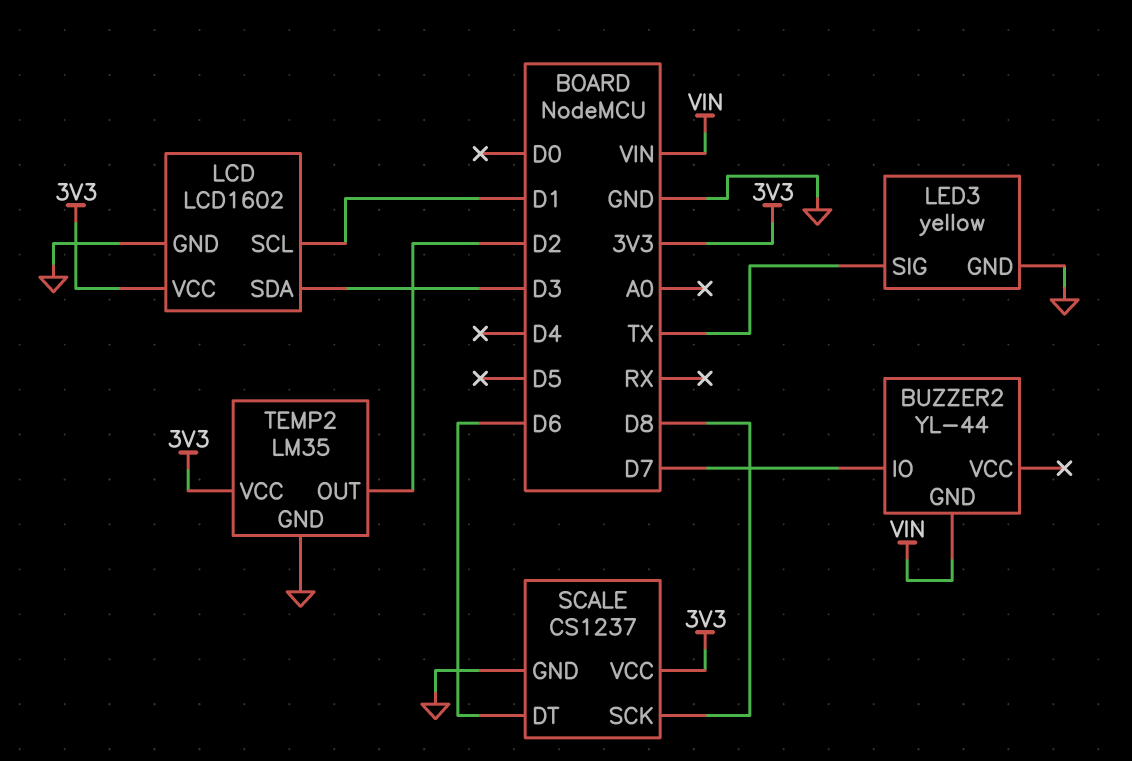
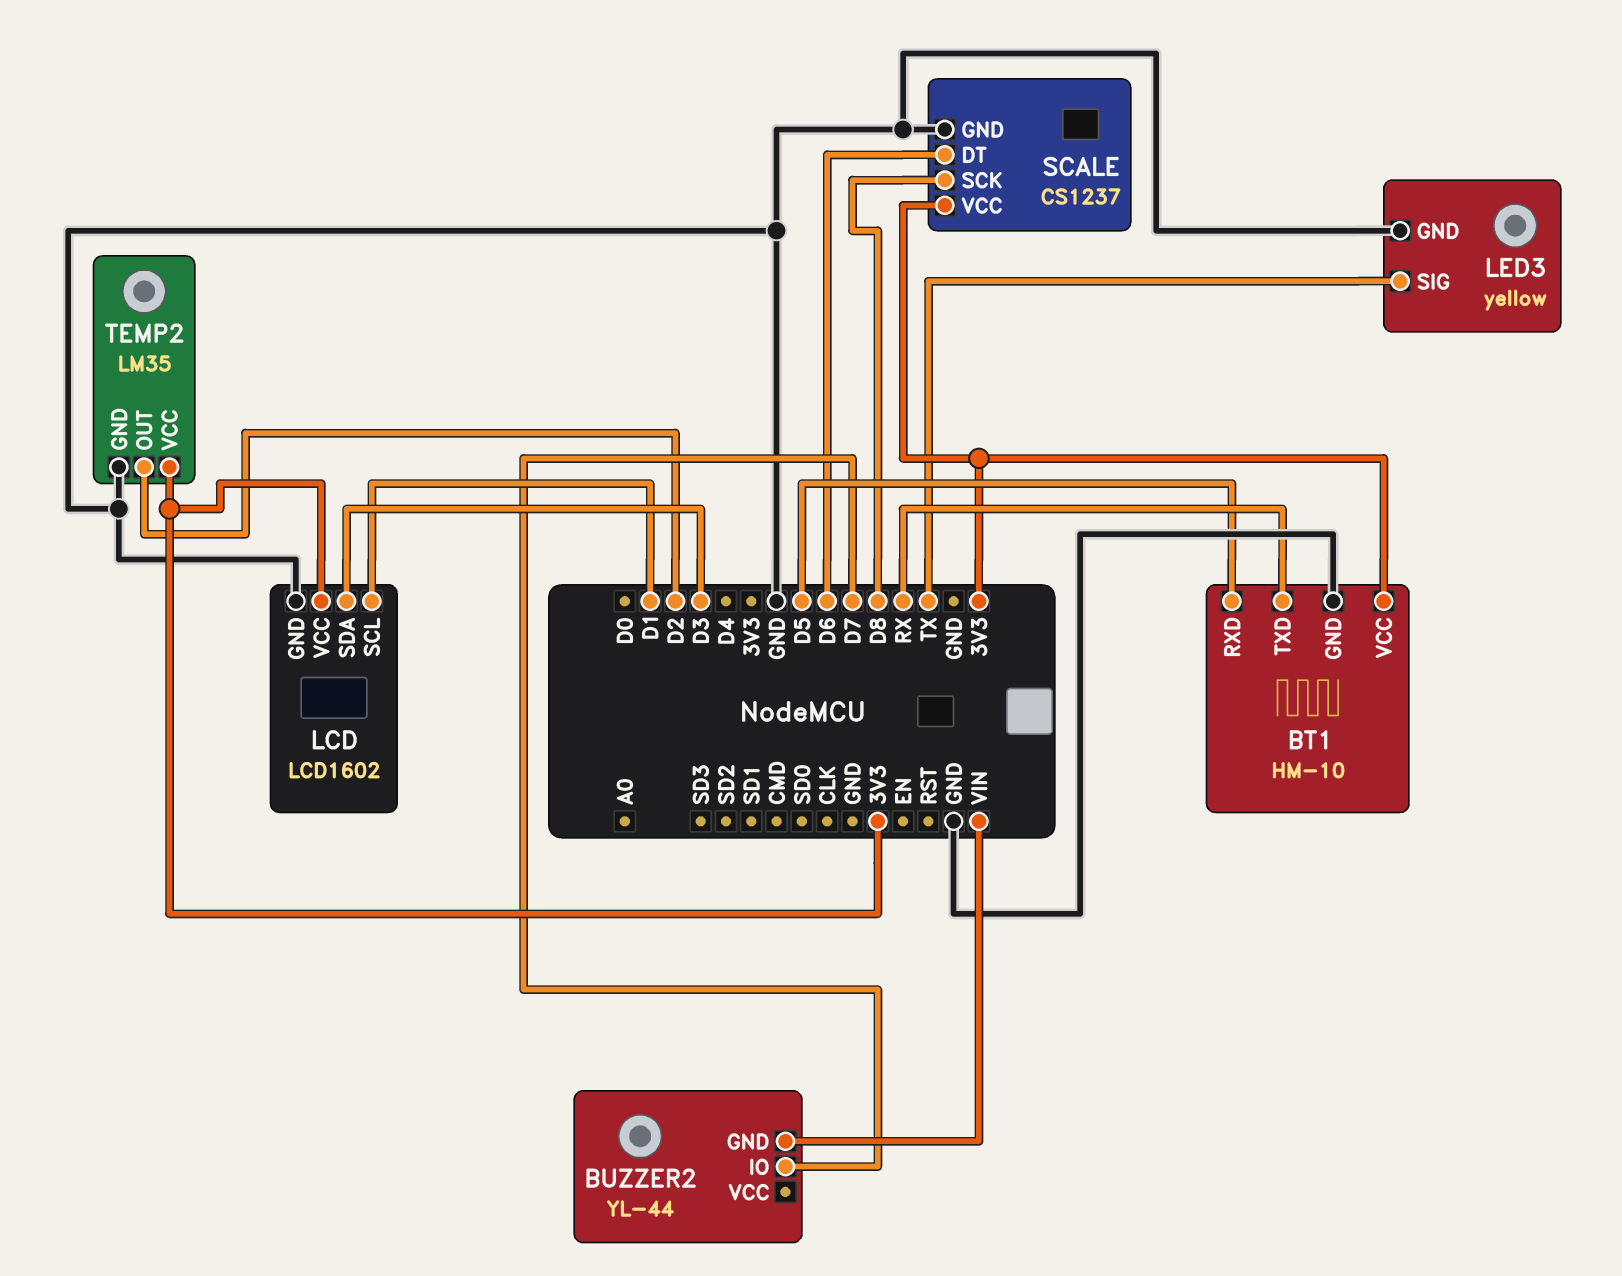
BT1: none -> HM-10
BT1 pin GND: none -> GND
BT1 pin RXD: none -> D5
BT1 pin TXD: none -> RX
BT1 pin VCC: none -> 3V3

